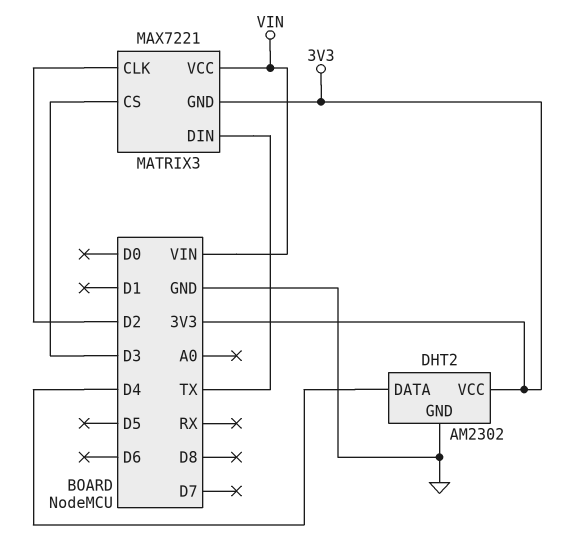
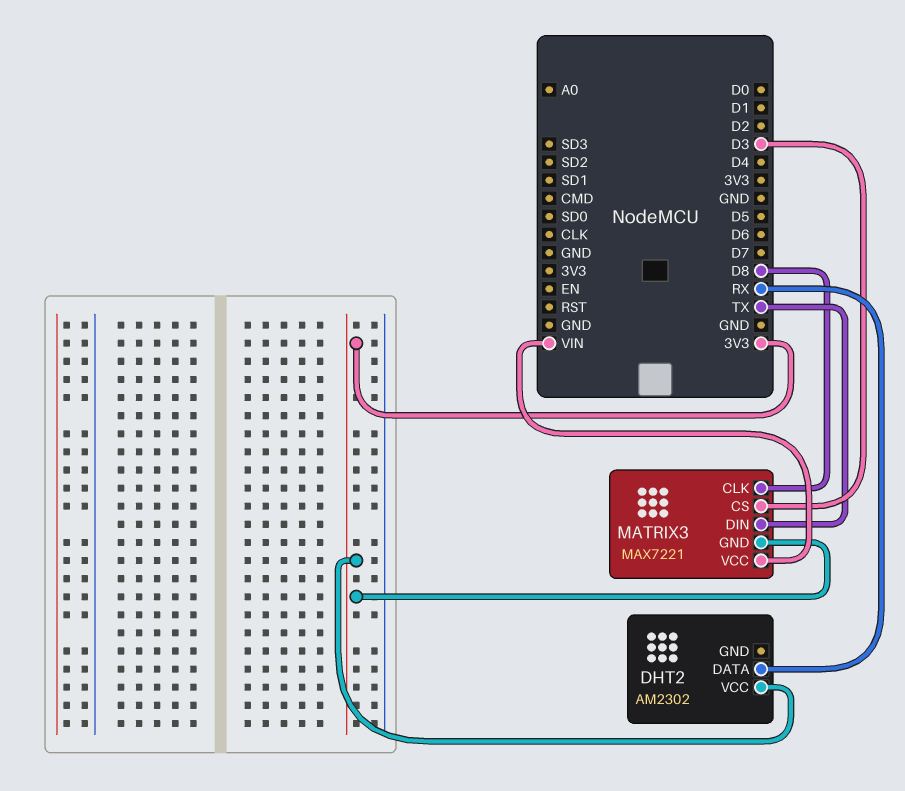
DHT2 pin DATA: D4 -> RX
DHT2 pin GND: GND -> none
MATRIX3 pin CLK: D2 -> D8

